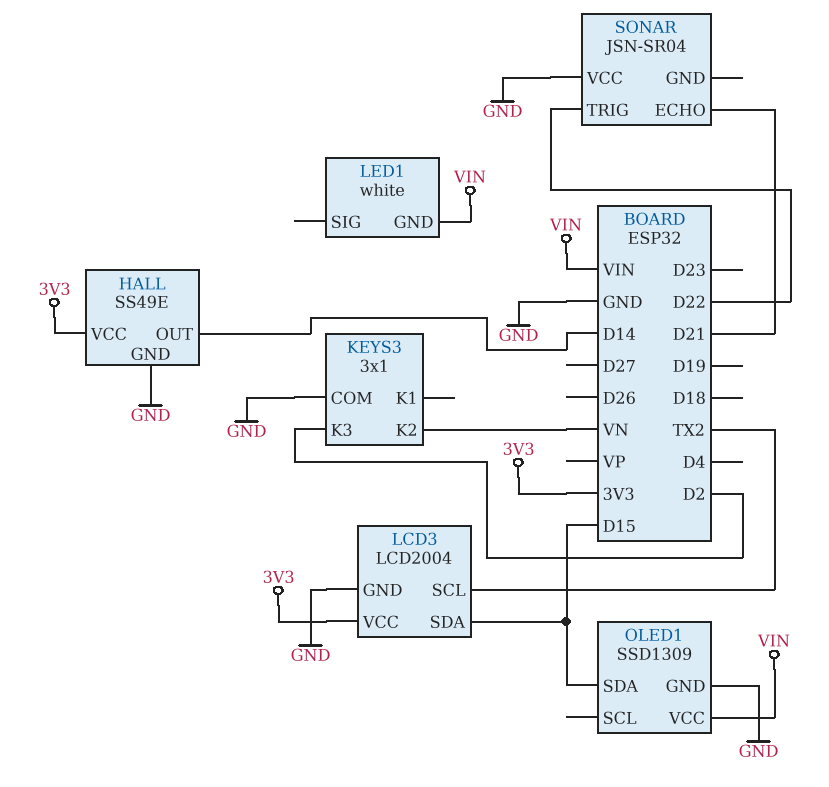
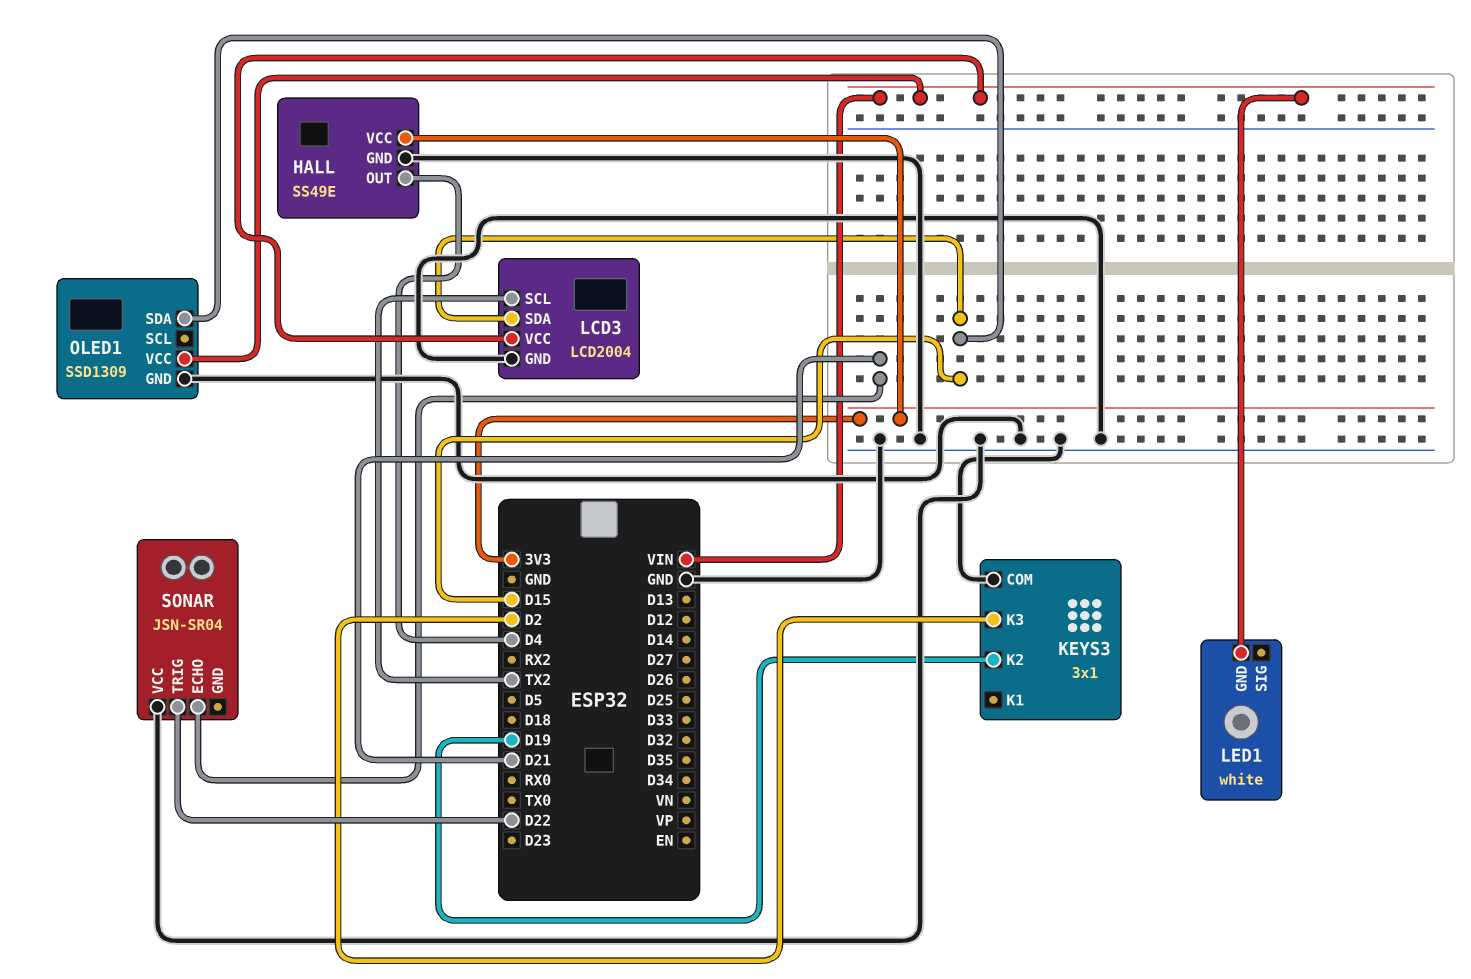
HALL pin OUT: D14 -> D4
KEYS3 pin K2: VN -> D19
LCD3 pin VCC: 3V3 -> VIN

